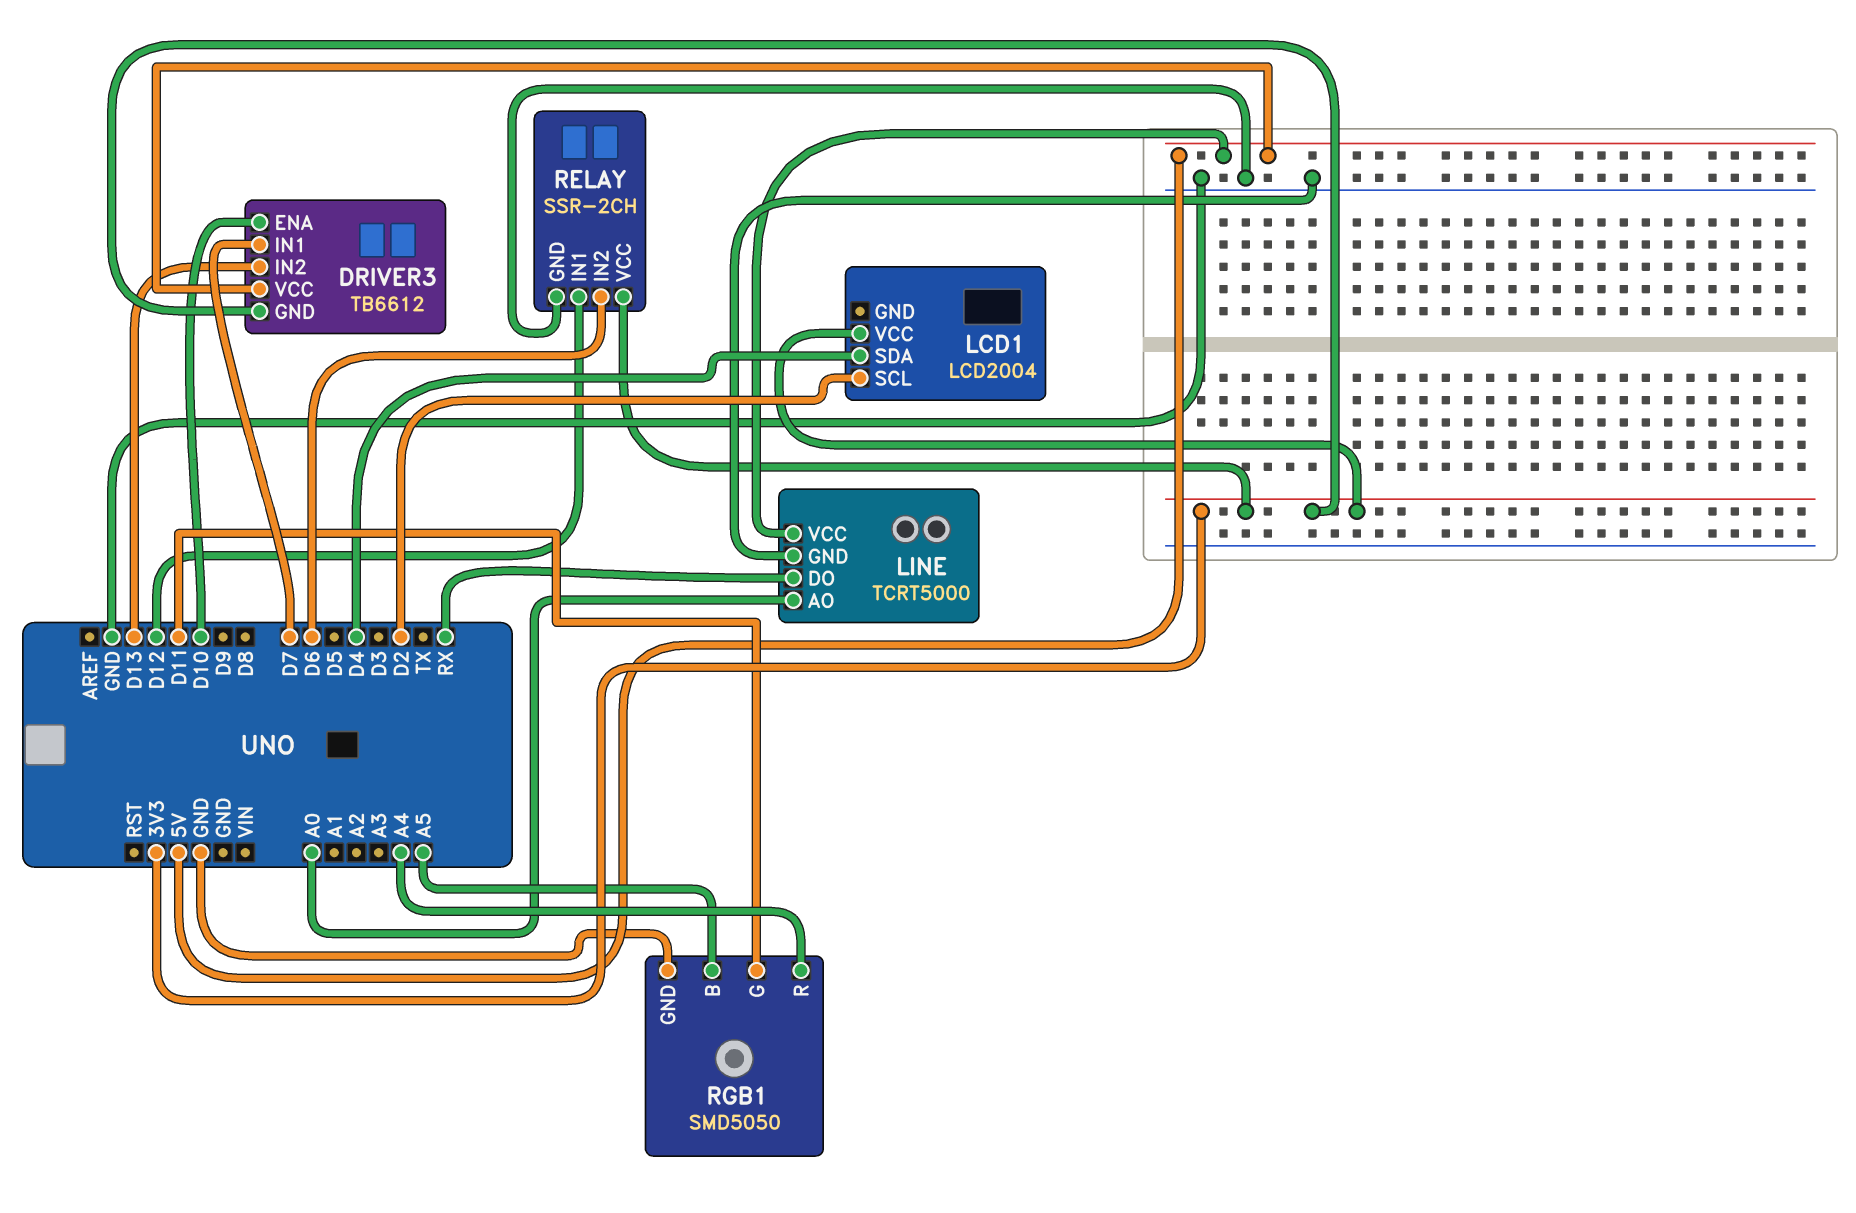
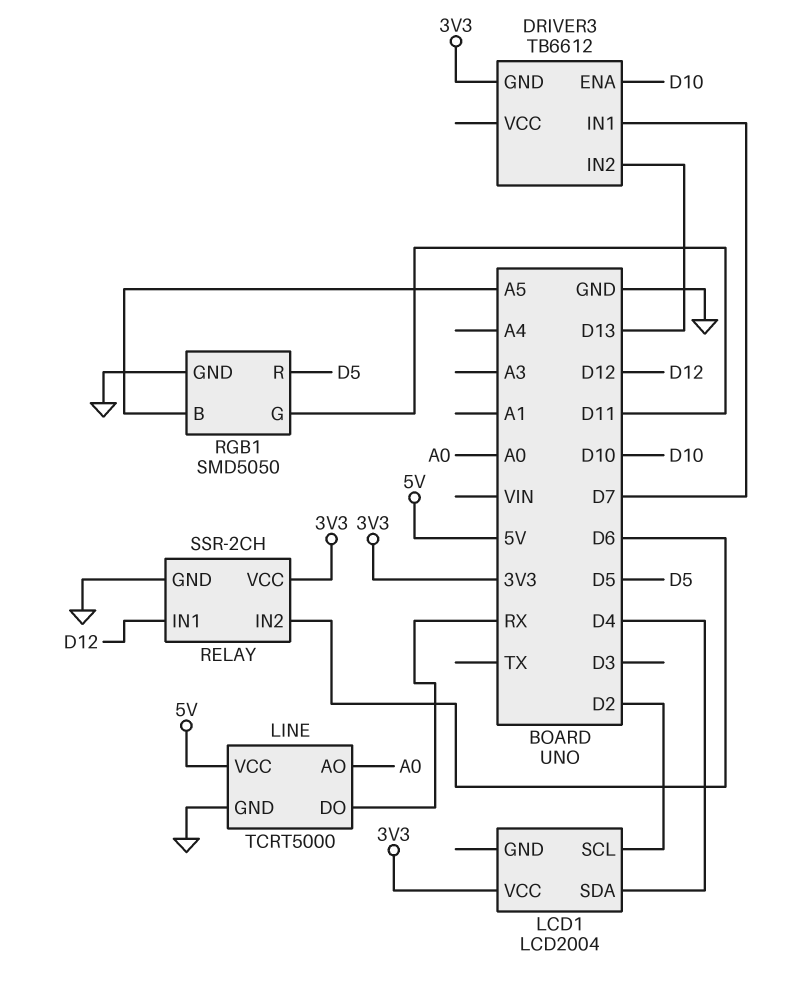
DRIVER3 pin VCC: 5V -> none
RGB1 pin R: A4 -> D5

